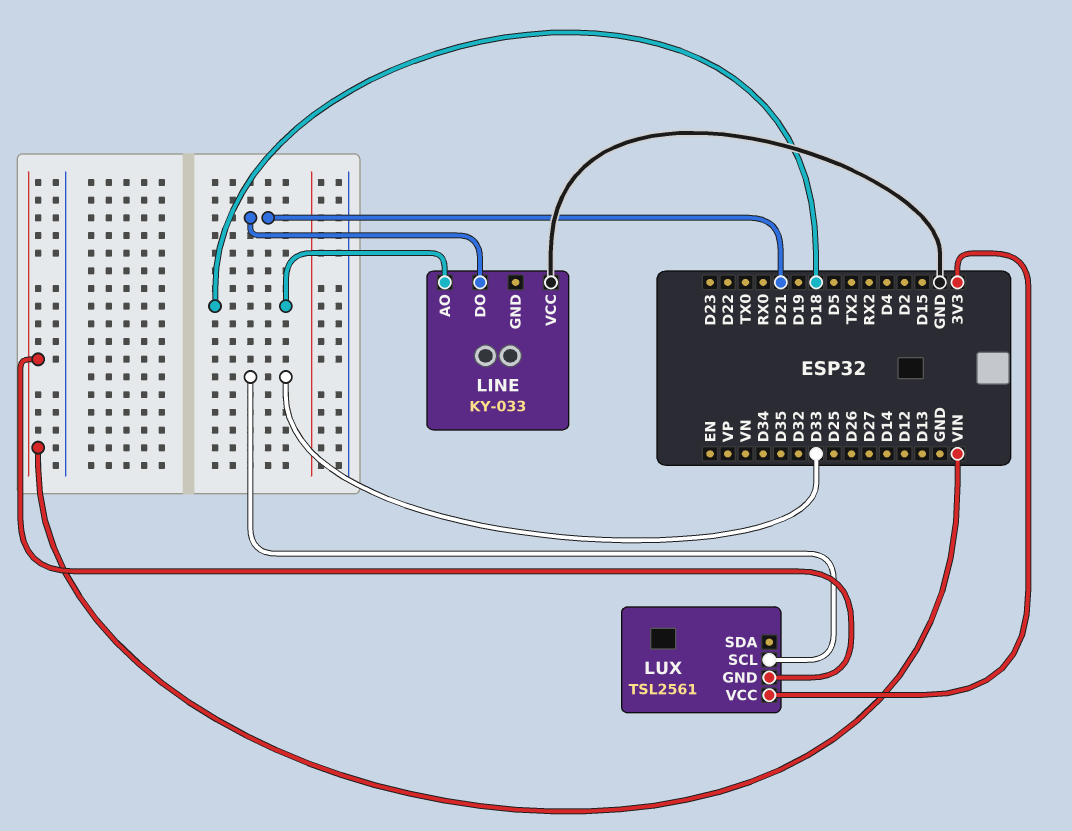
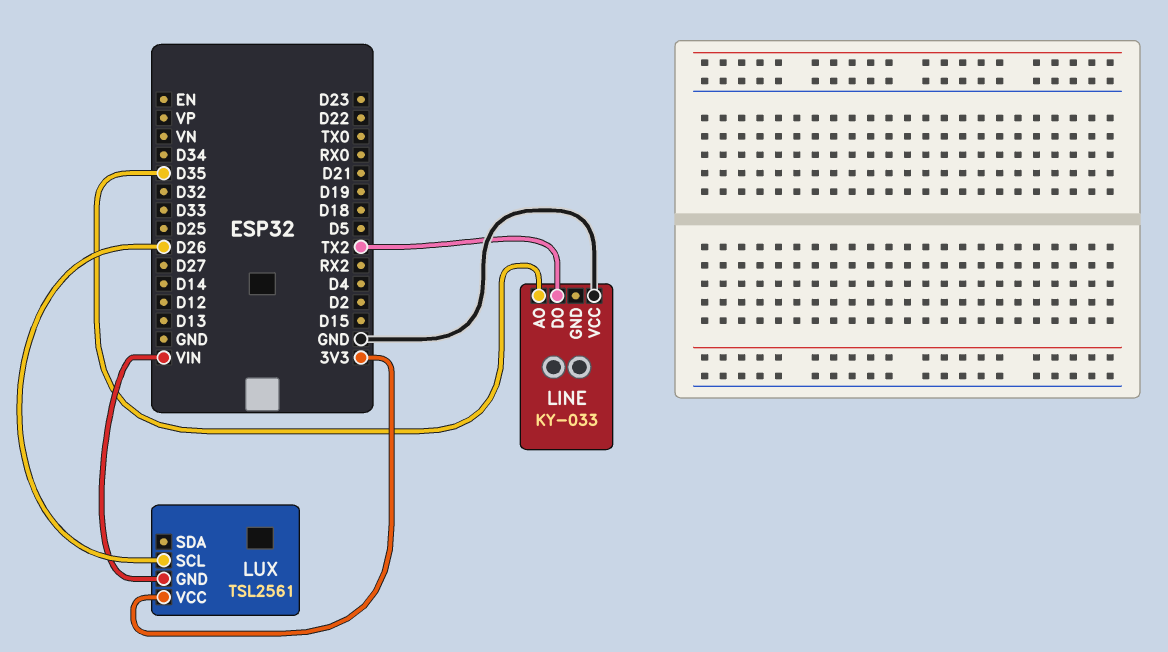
LINE pin AO: D18 -> D35
LINE pin DO: D21 -> TX2
LUX pin SCL: D33 -> D26

